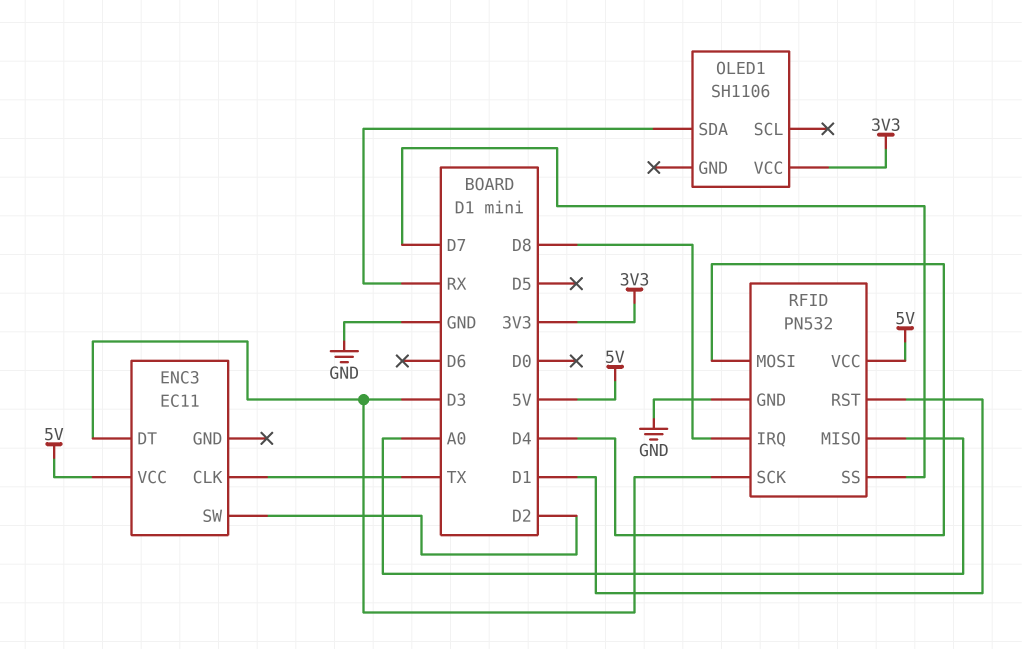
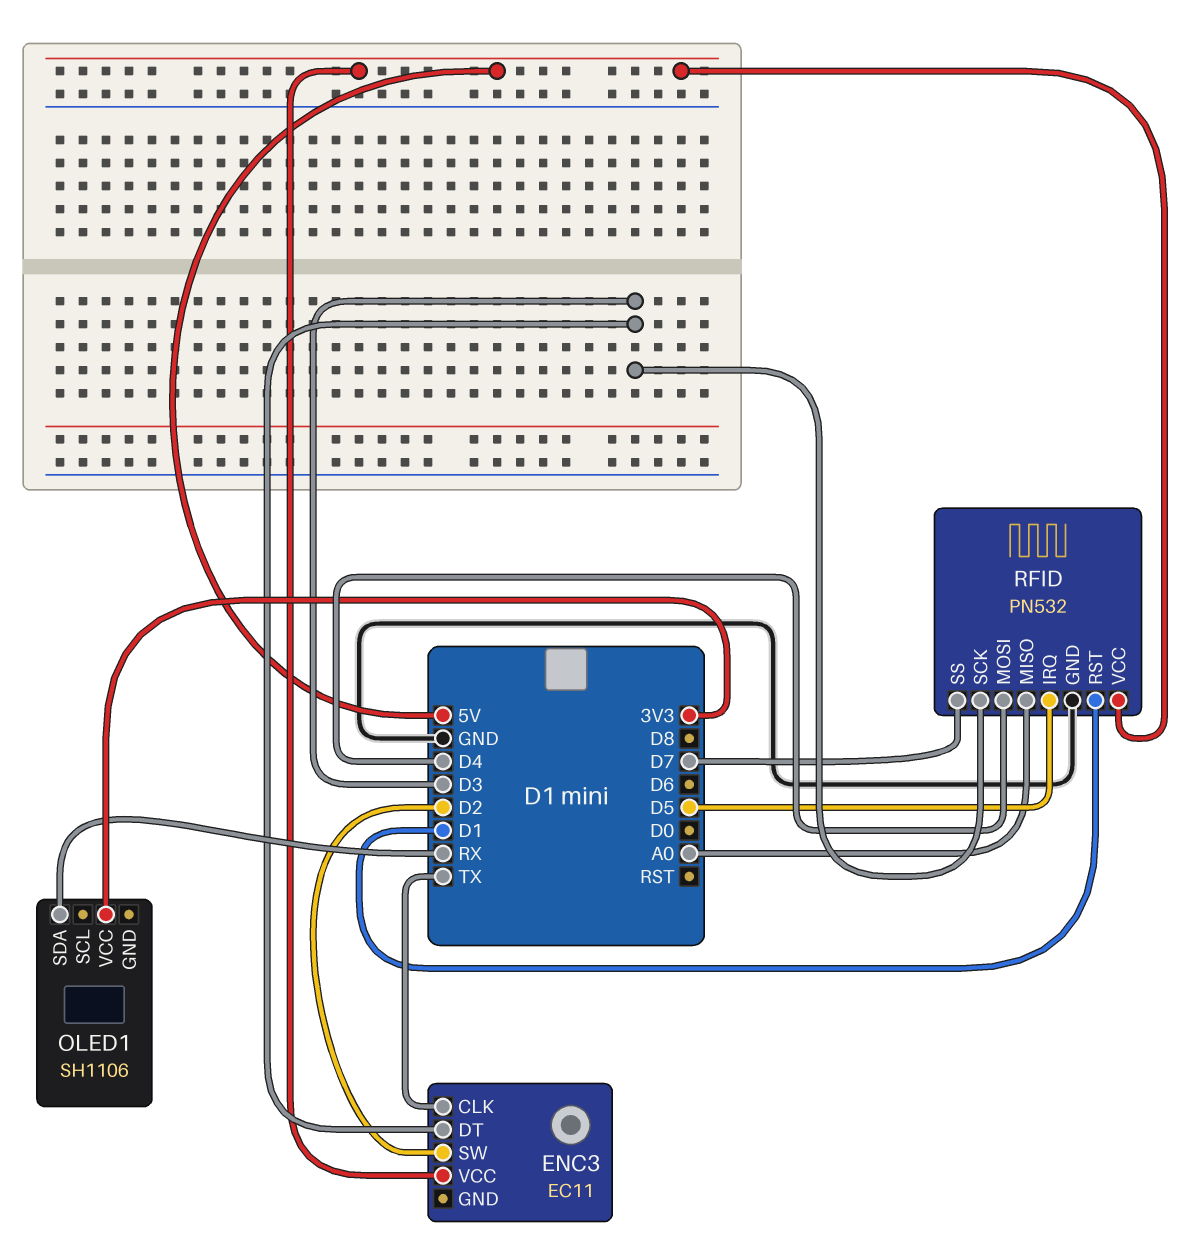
RFID pin IRQ: D8 -> D5

